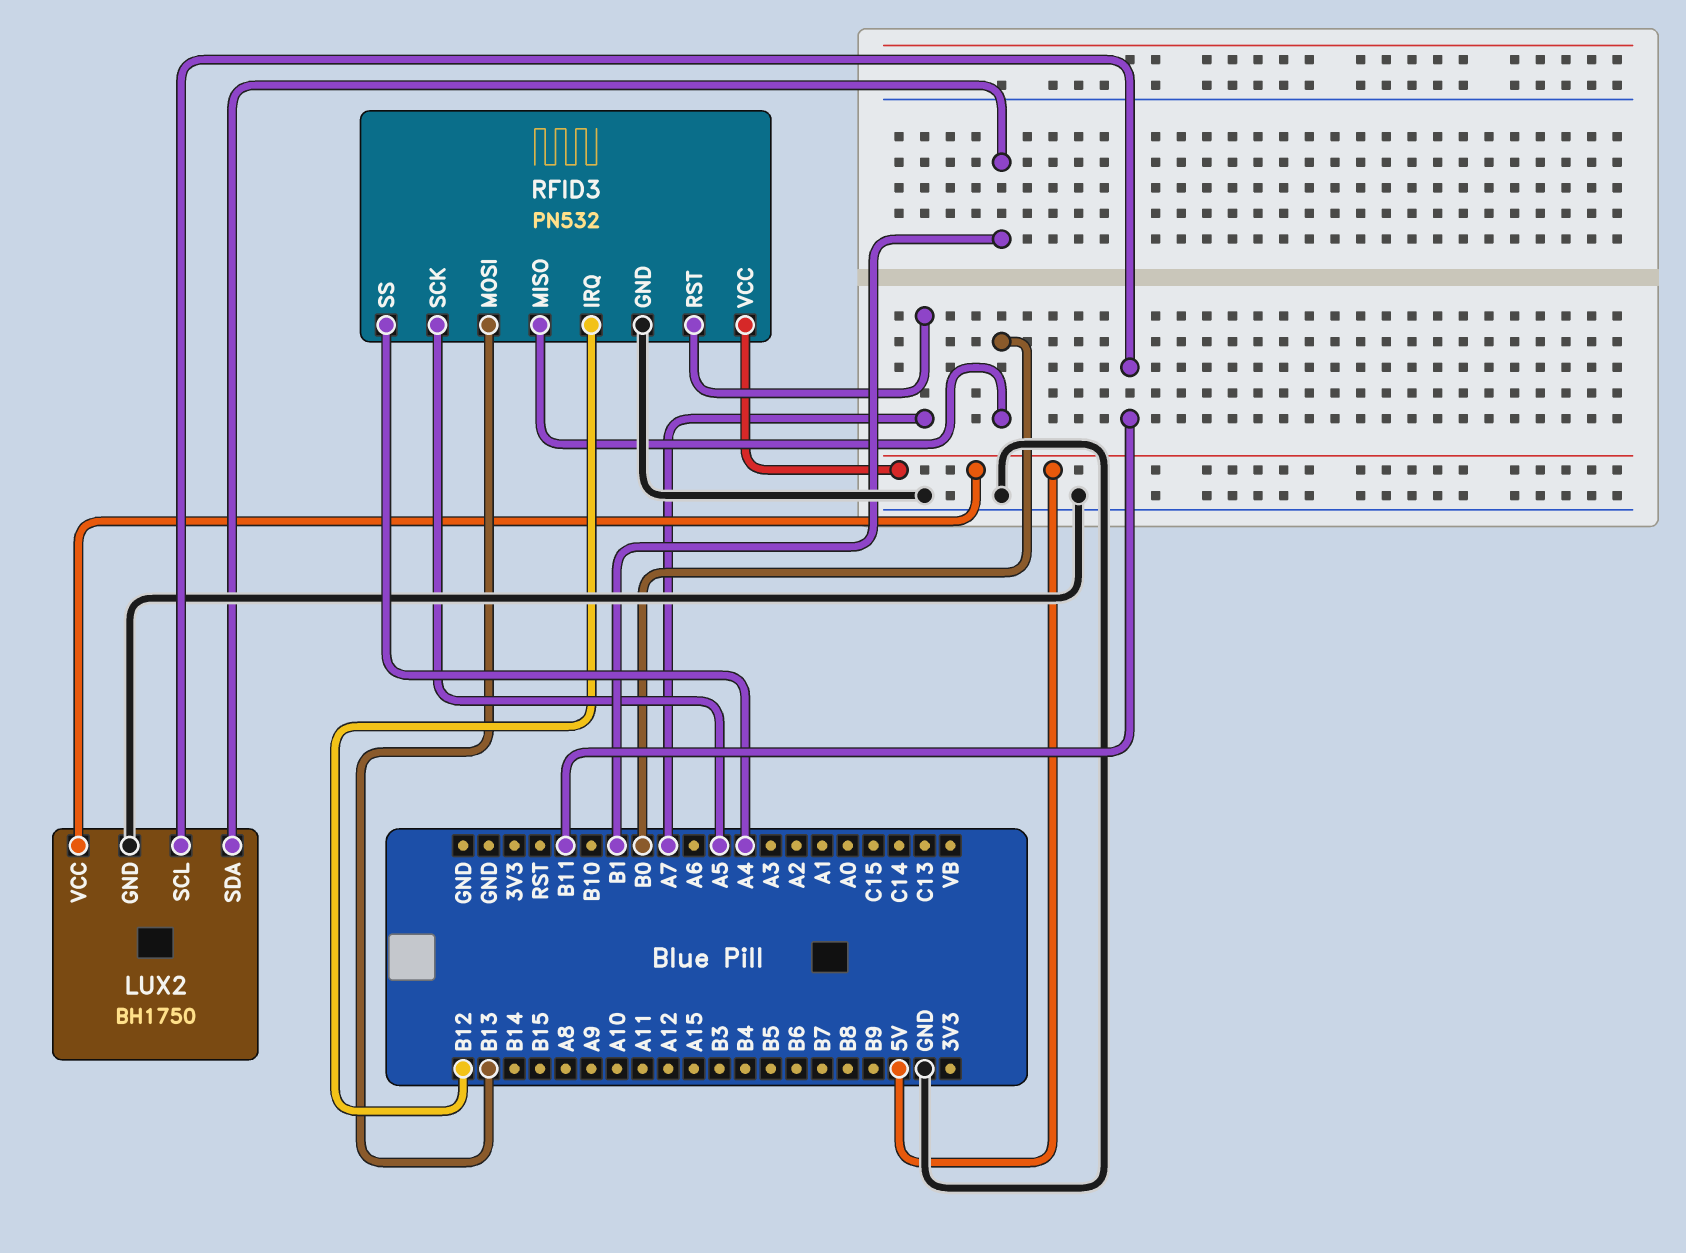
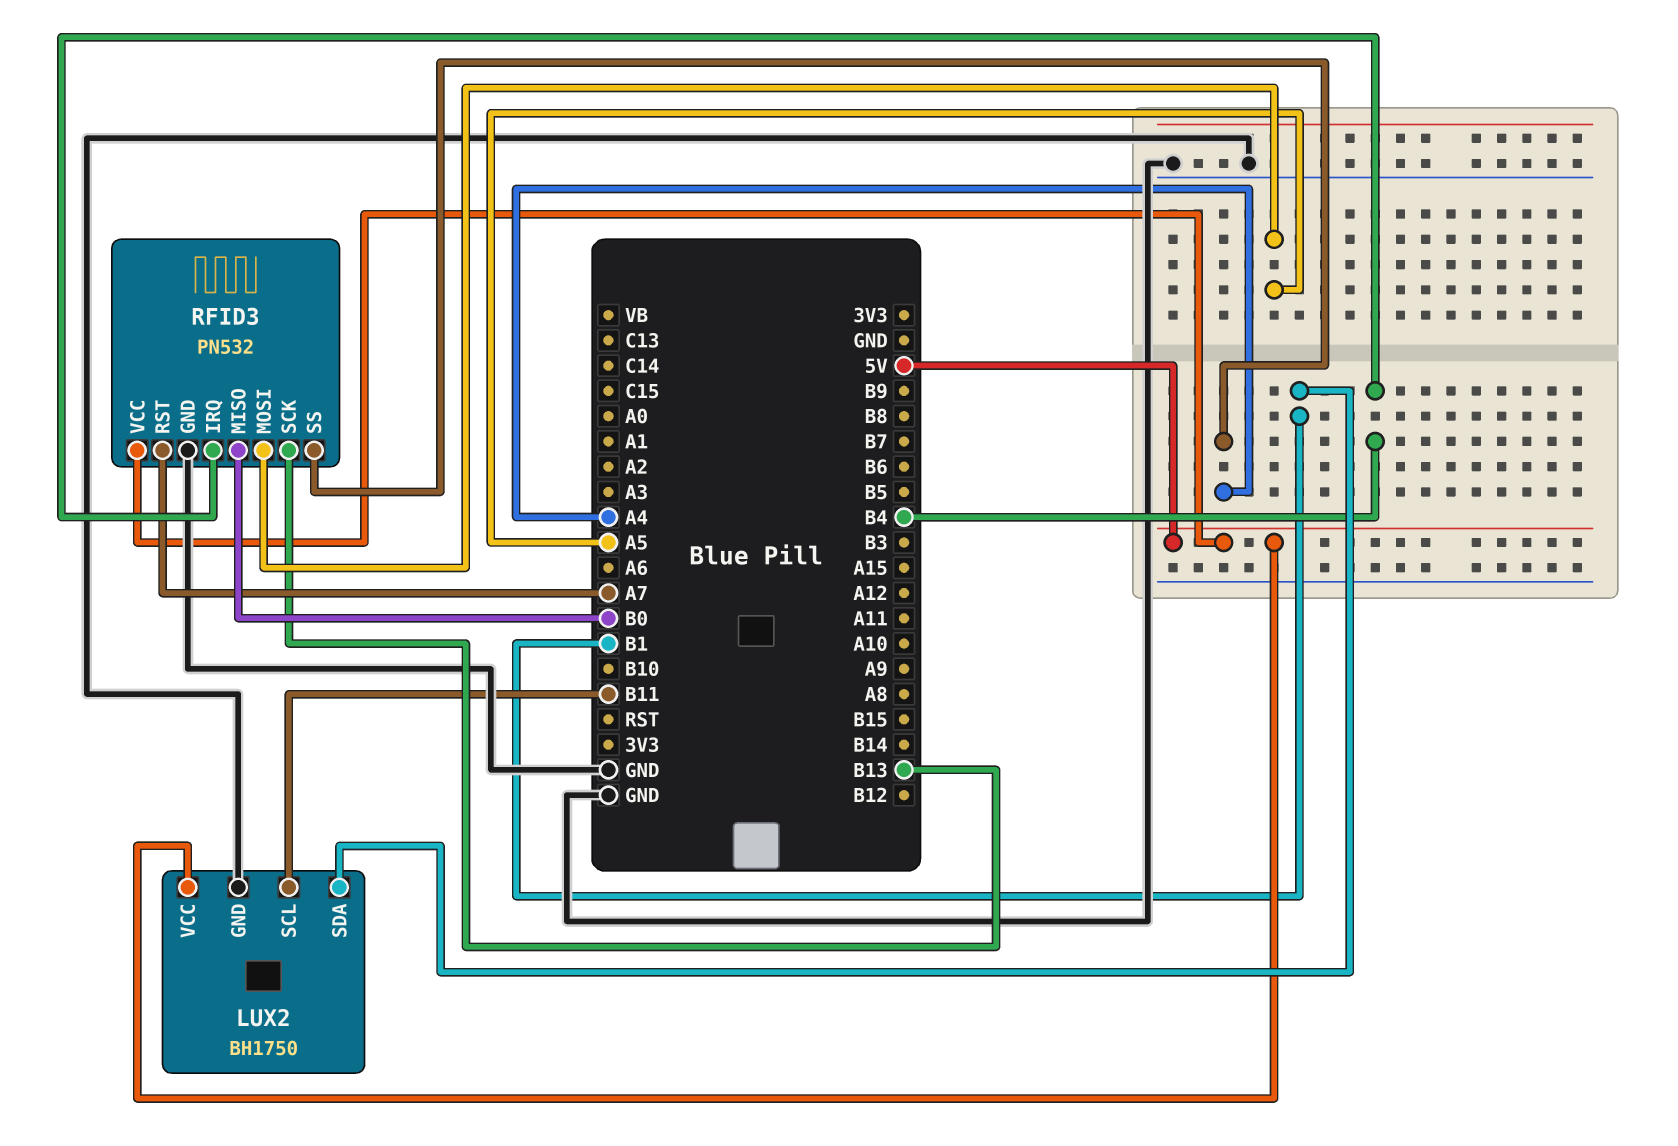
RFID3 pin IRQ: B12 -> B4
RFID3 pin MOSI: B13 -> A5
RFID3 pin SCK: A5 -> B13

